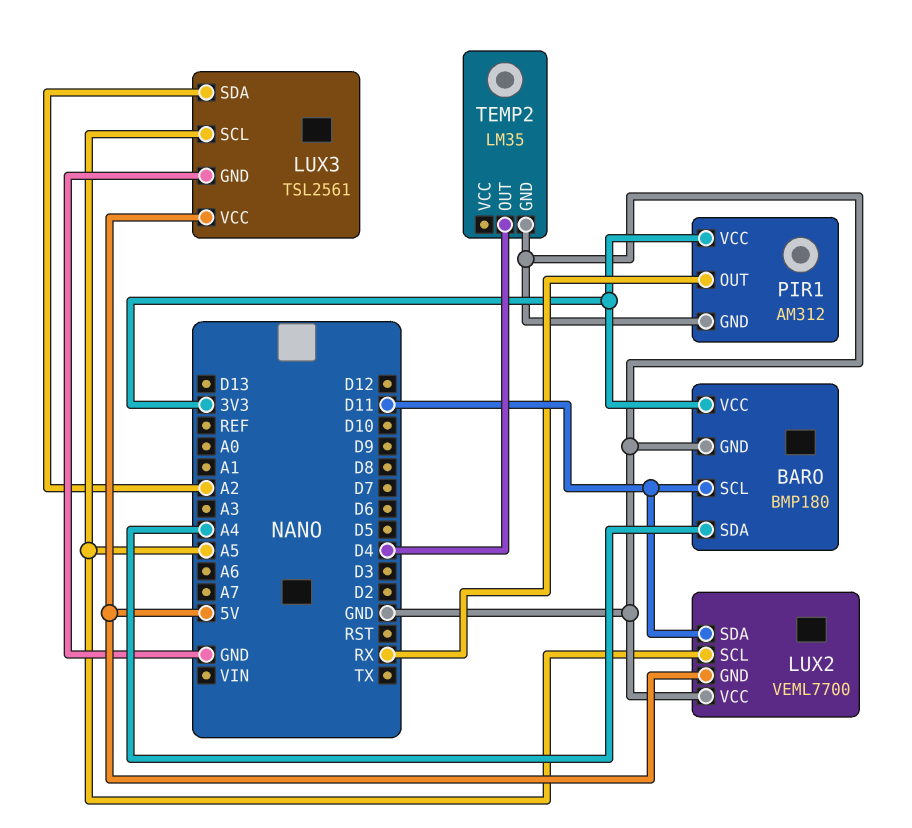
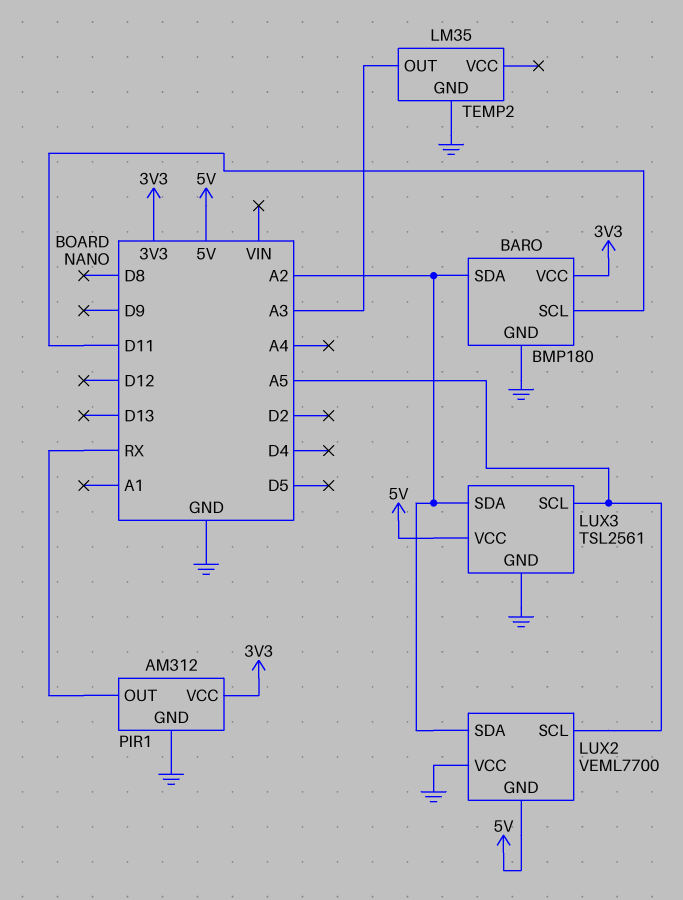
BARO pin SDA: A4 -> A2
LUX2 pin SDA: D11 -> A2
TEMP2 pin OUT: D4 -> A3

